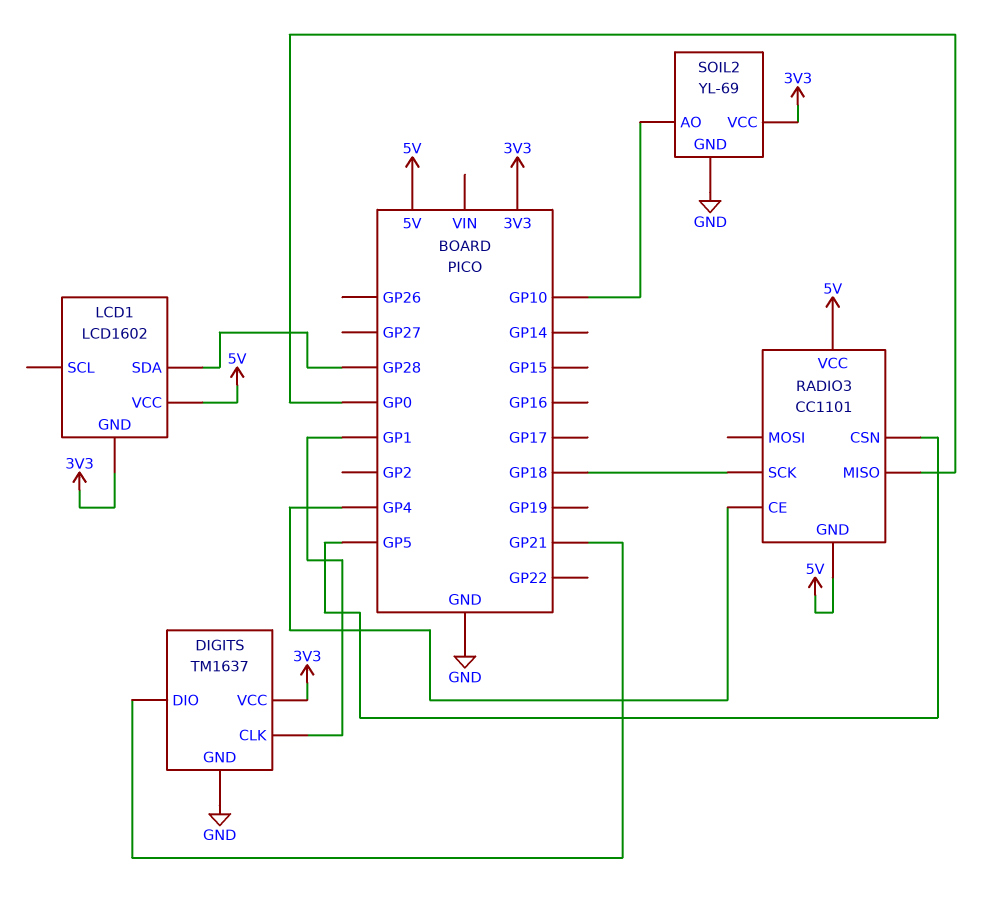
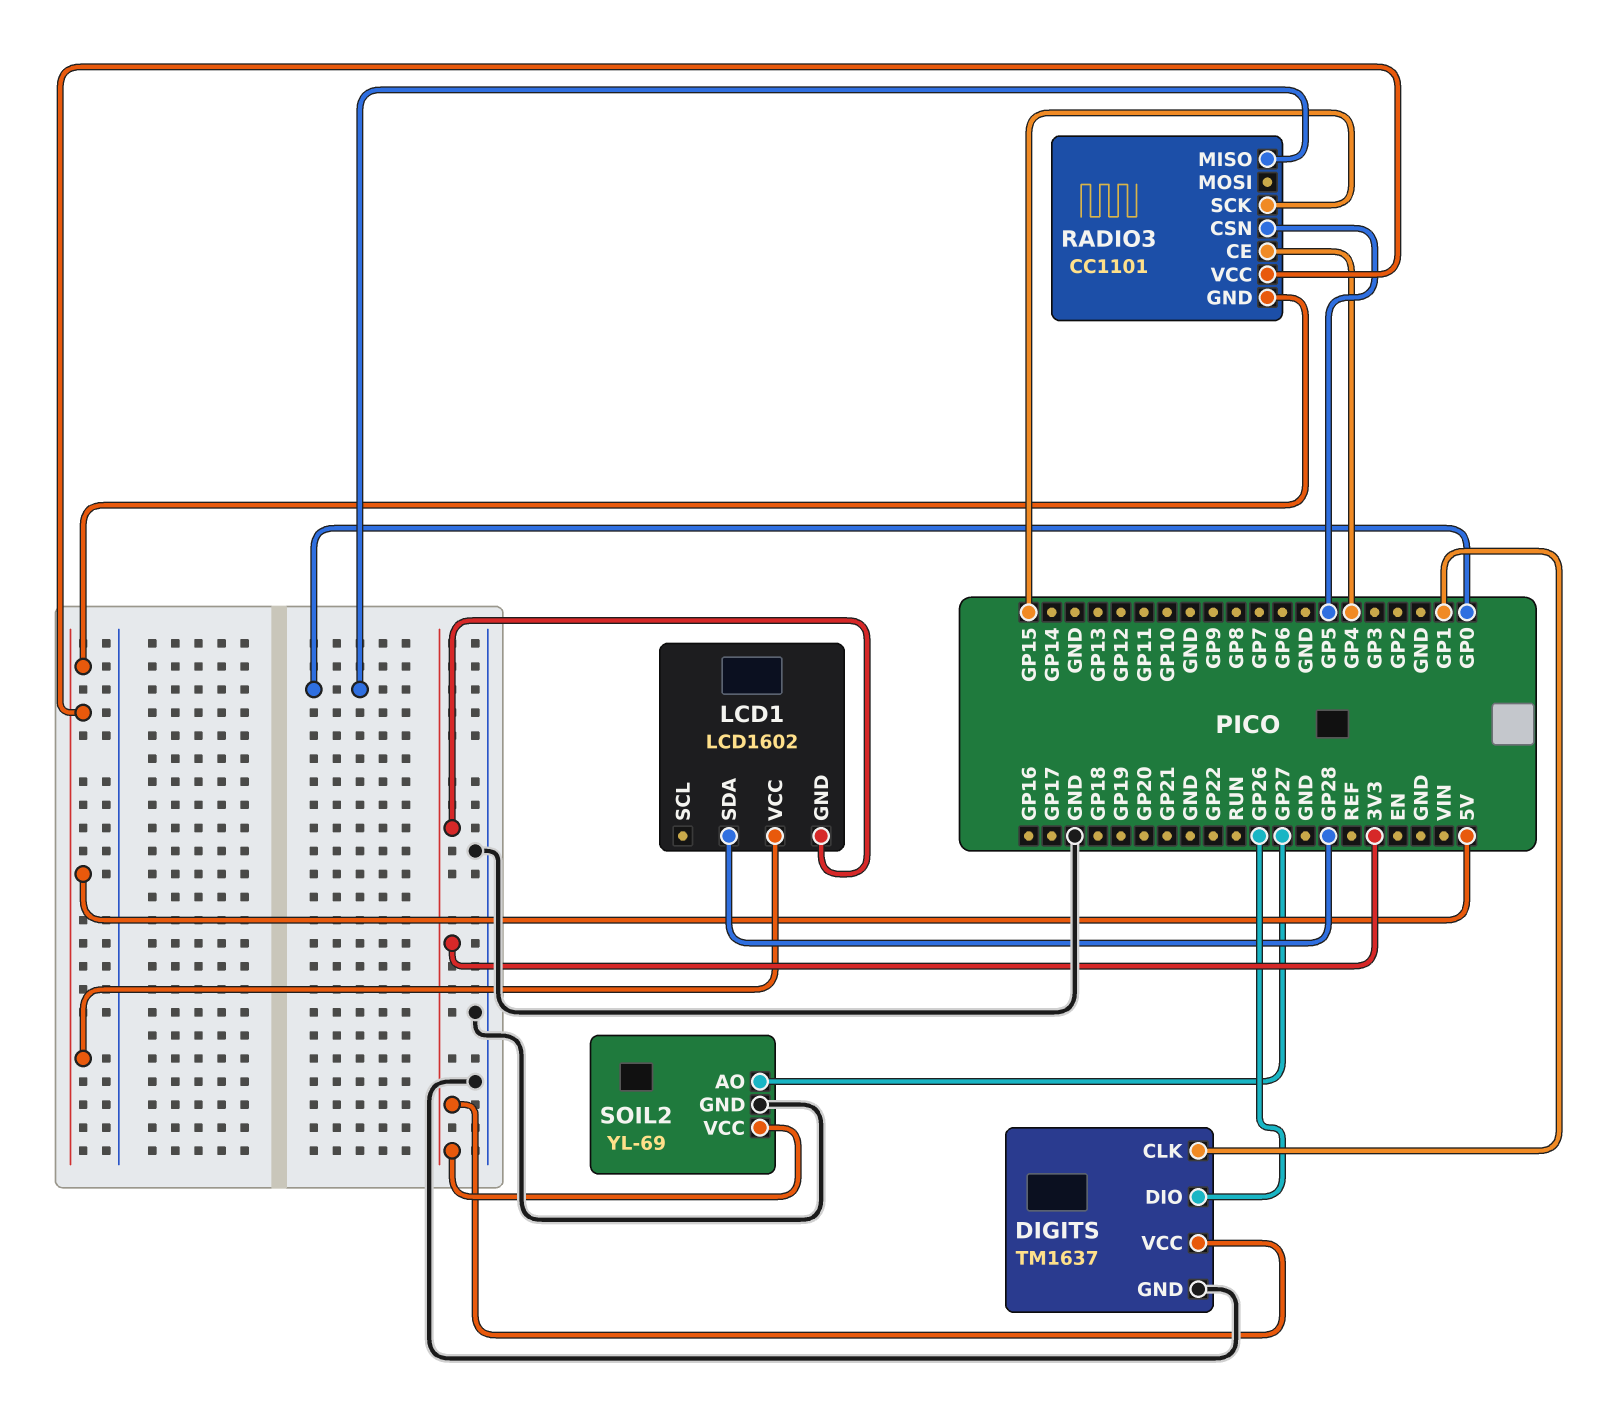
DIGITS pin DIO: GP21 -> GP26
RADIO3 pin SCK: GP18 -> GP15
SOIL2 pin AO: GP10 -> GP27

